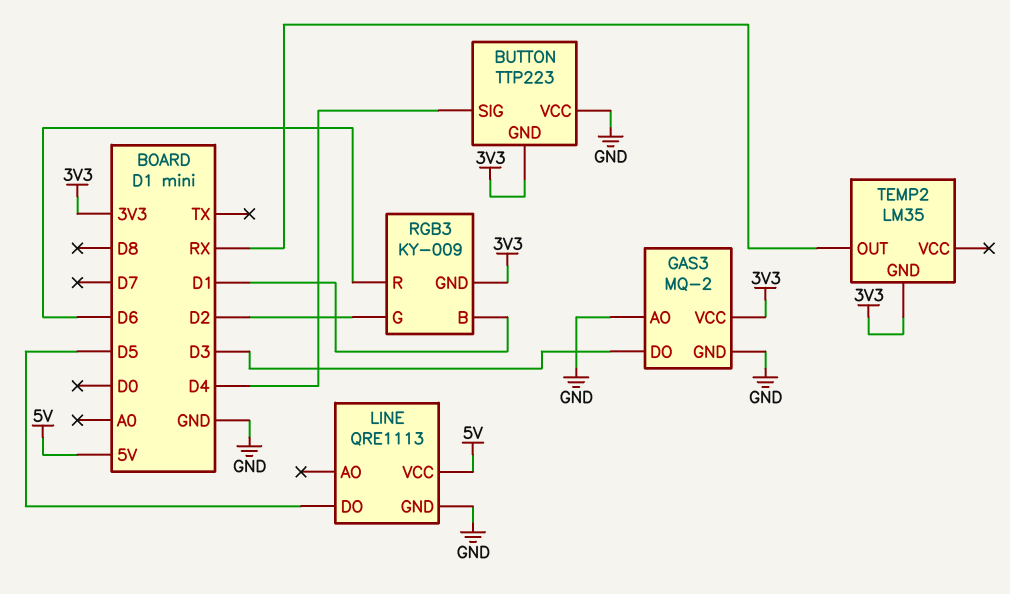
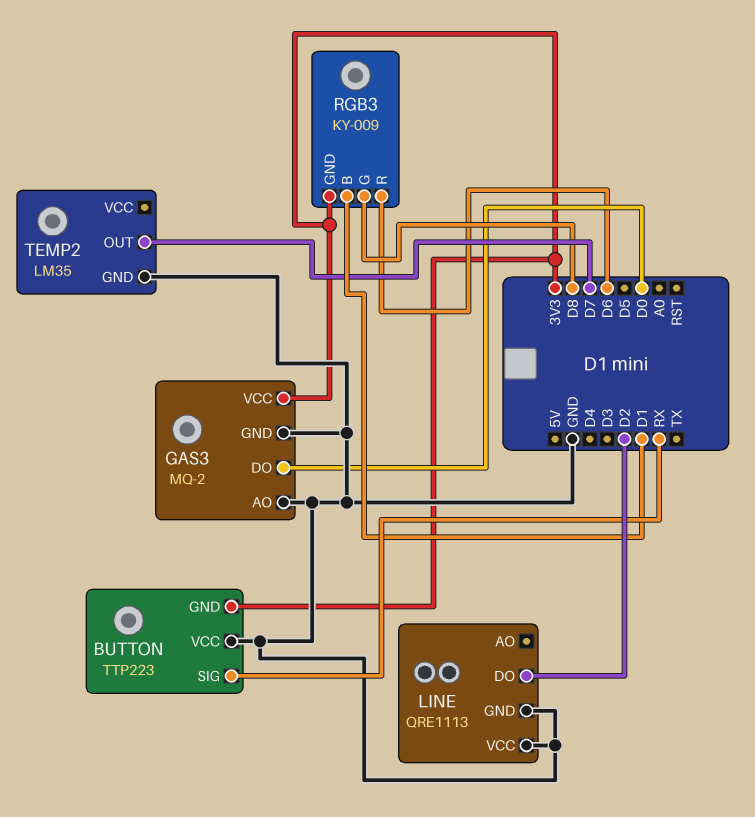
BUTTON pin SIG: D4 -> RX
GAS3 pin DO: D3 -> D0
LINE pin DO: D5 -> D2
LINE pin VCC: 5V -> GND
RGB3 pin G: D2 -> D8
TEMP2 pin GND: 3V3 -> GND
TEMP2 pin OUT: RX -> D7

